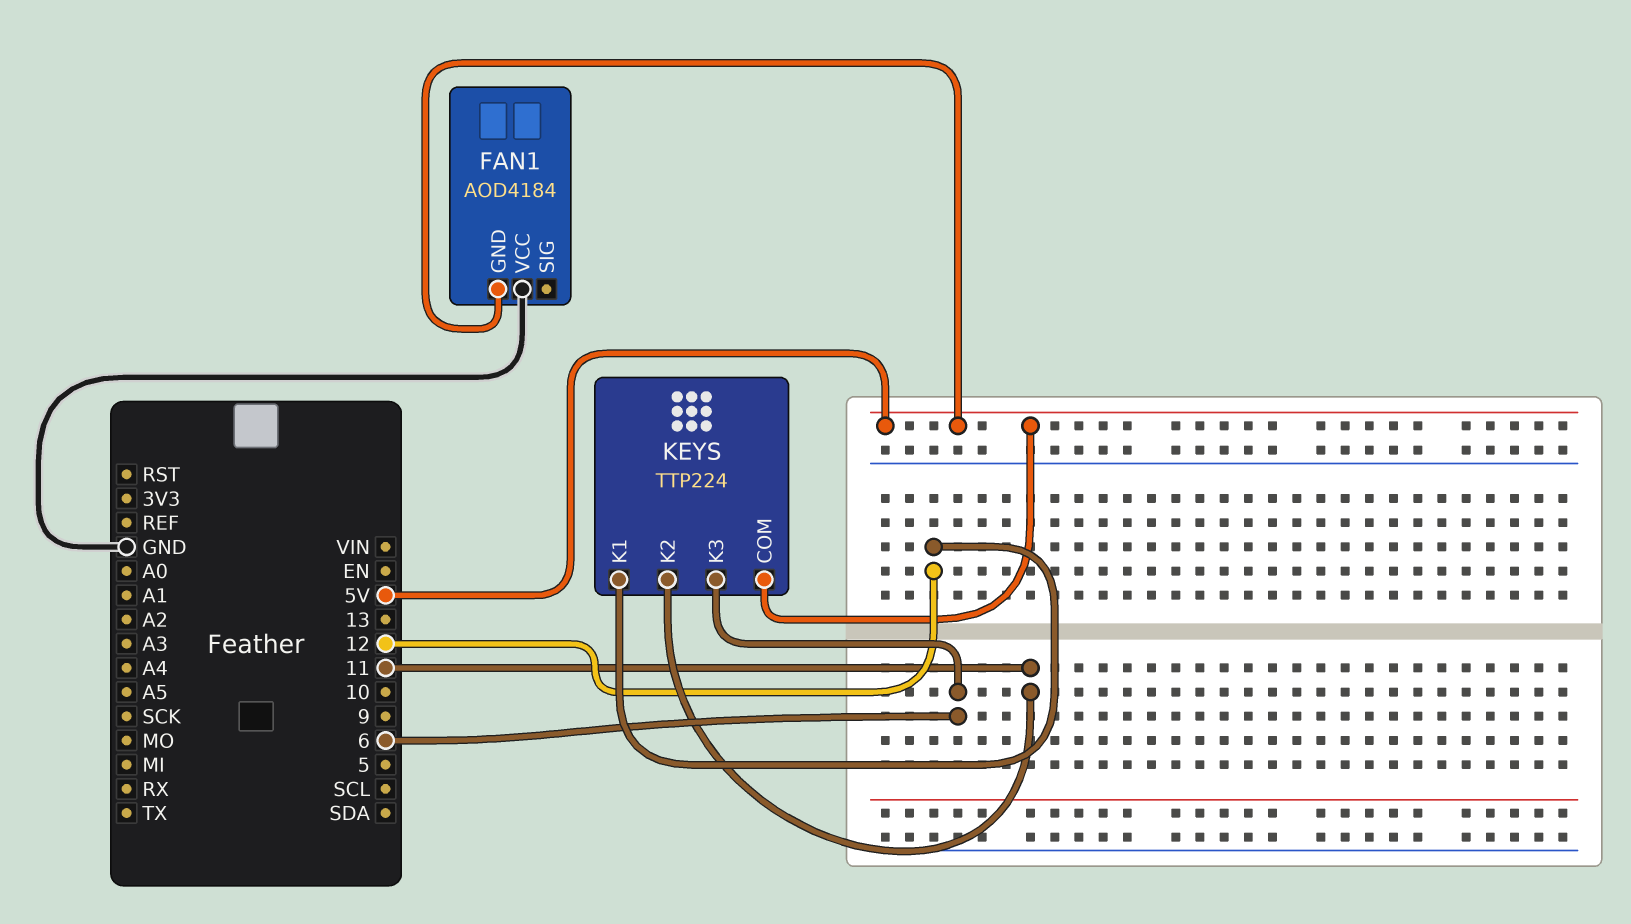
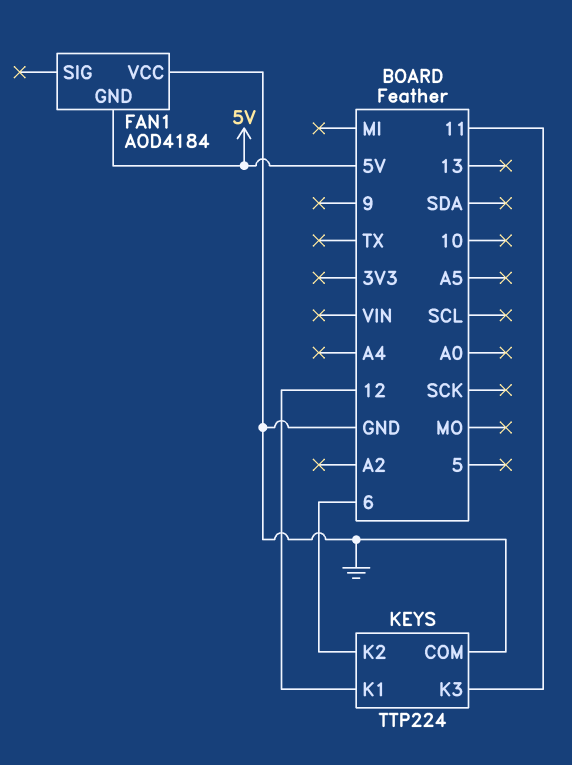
KEYS pin COM: 5V -> GND
KEYS pin K2: 11 -> 6
KEYS pin K3: 6 -> 11

